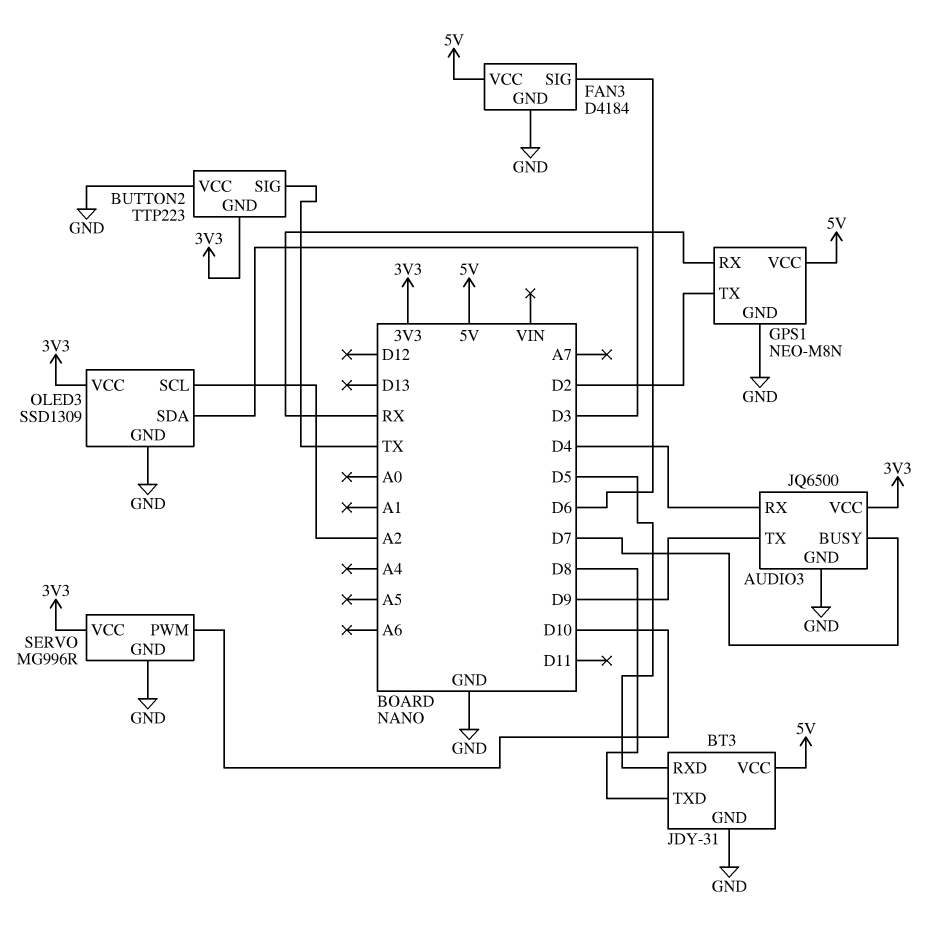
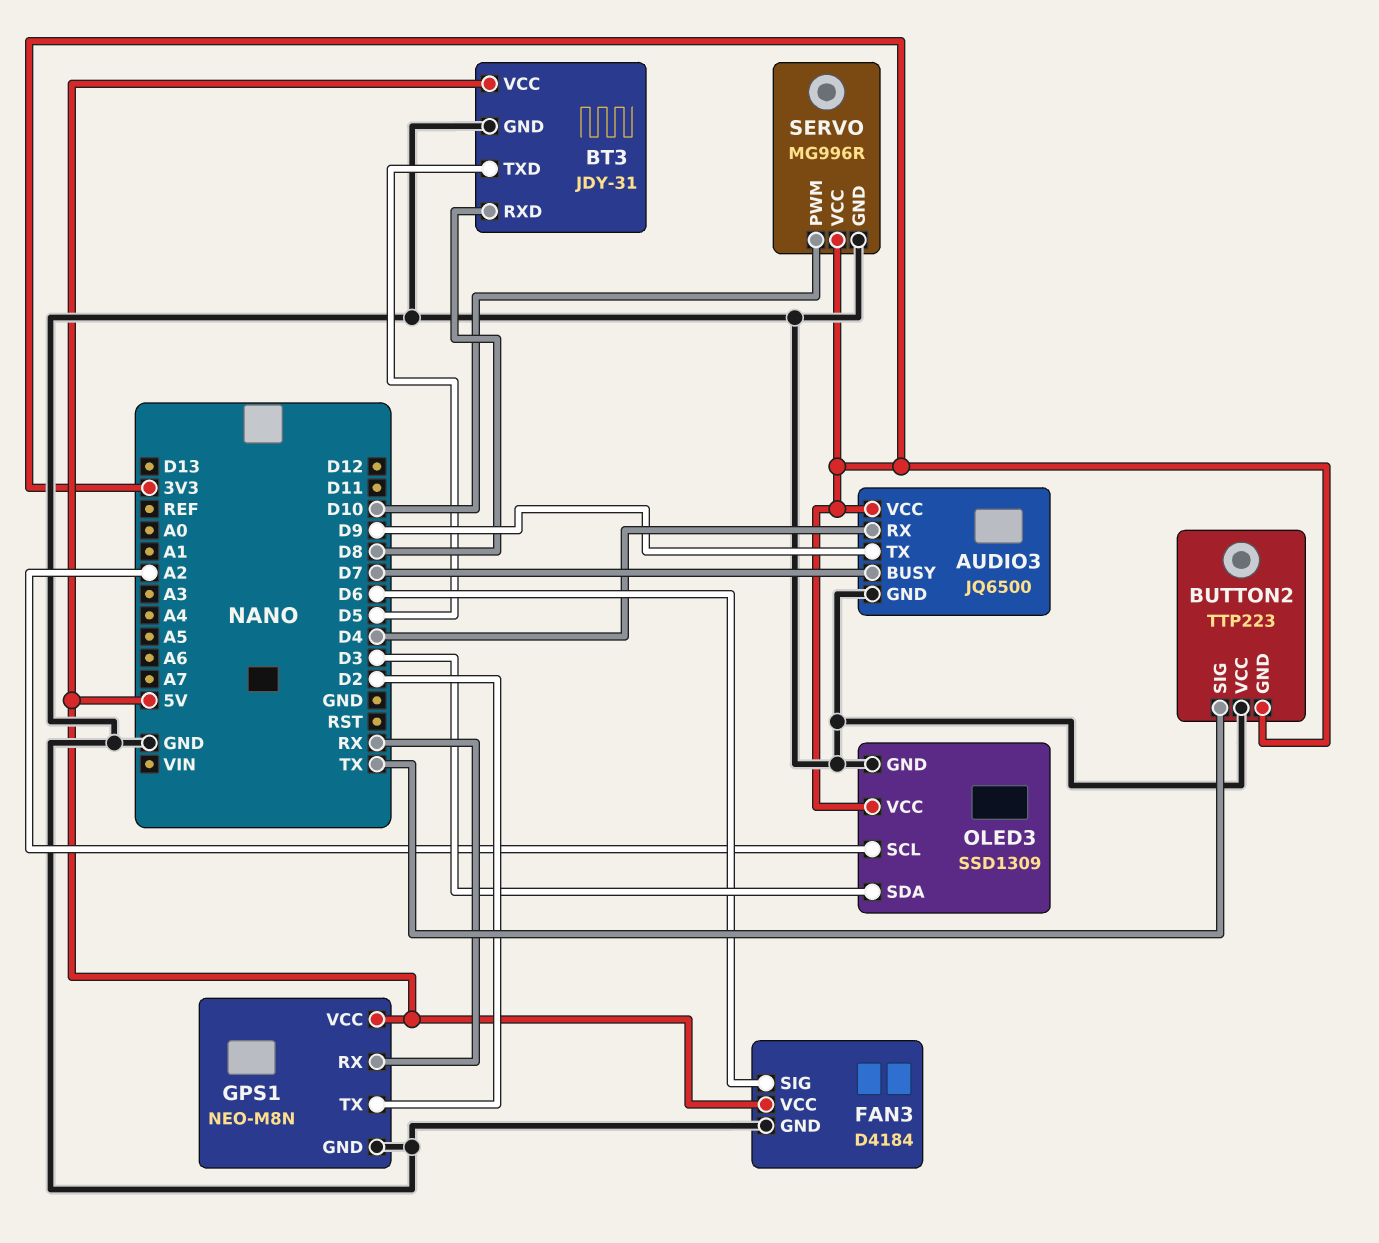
BT3 pin RXD: D5 -> D8
BT3 pin TXD: D8 -> D5

